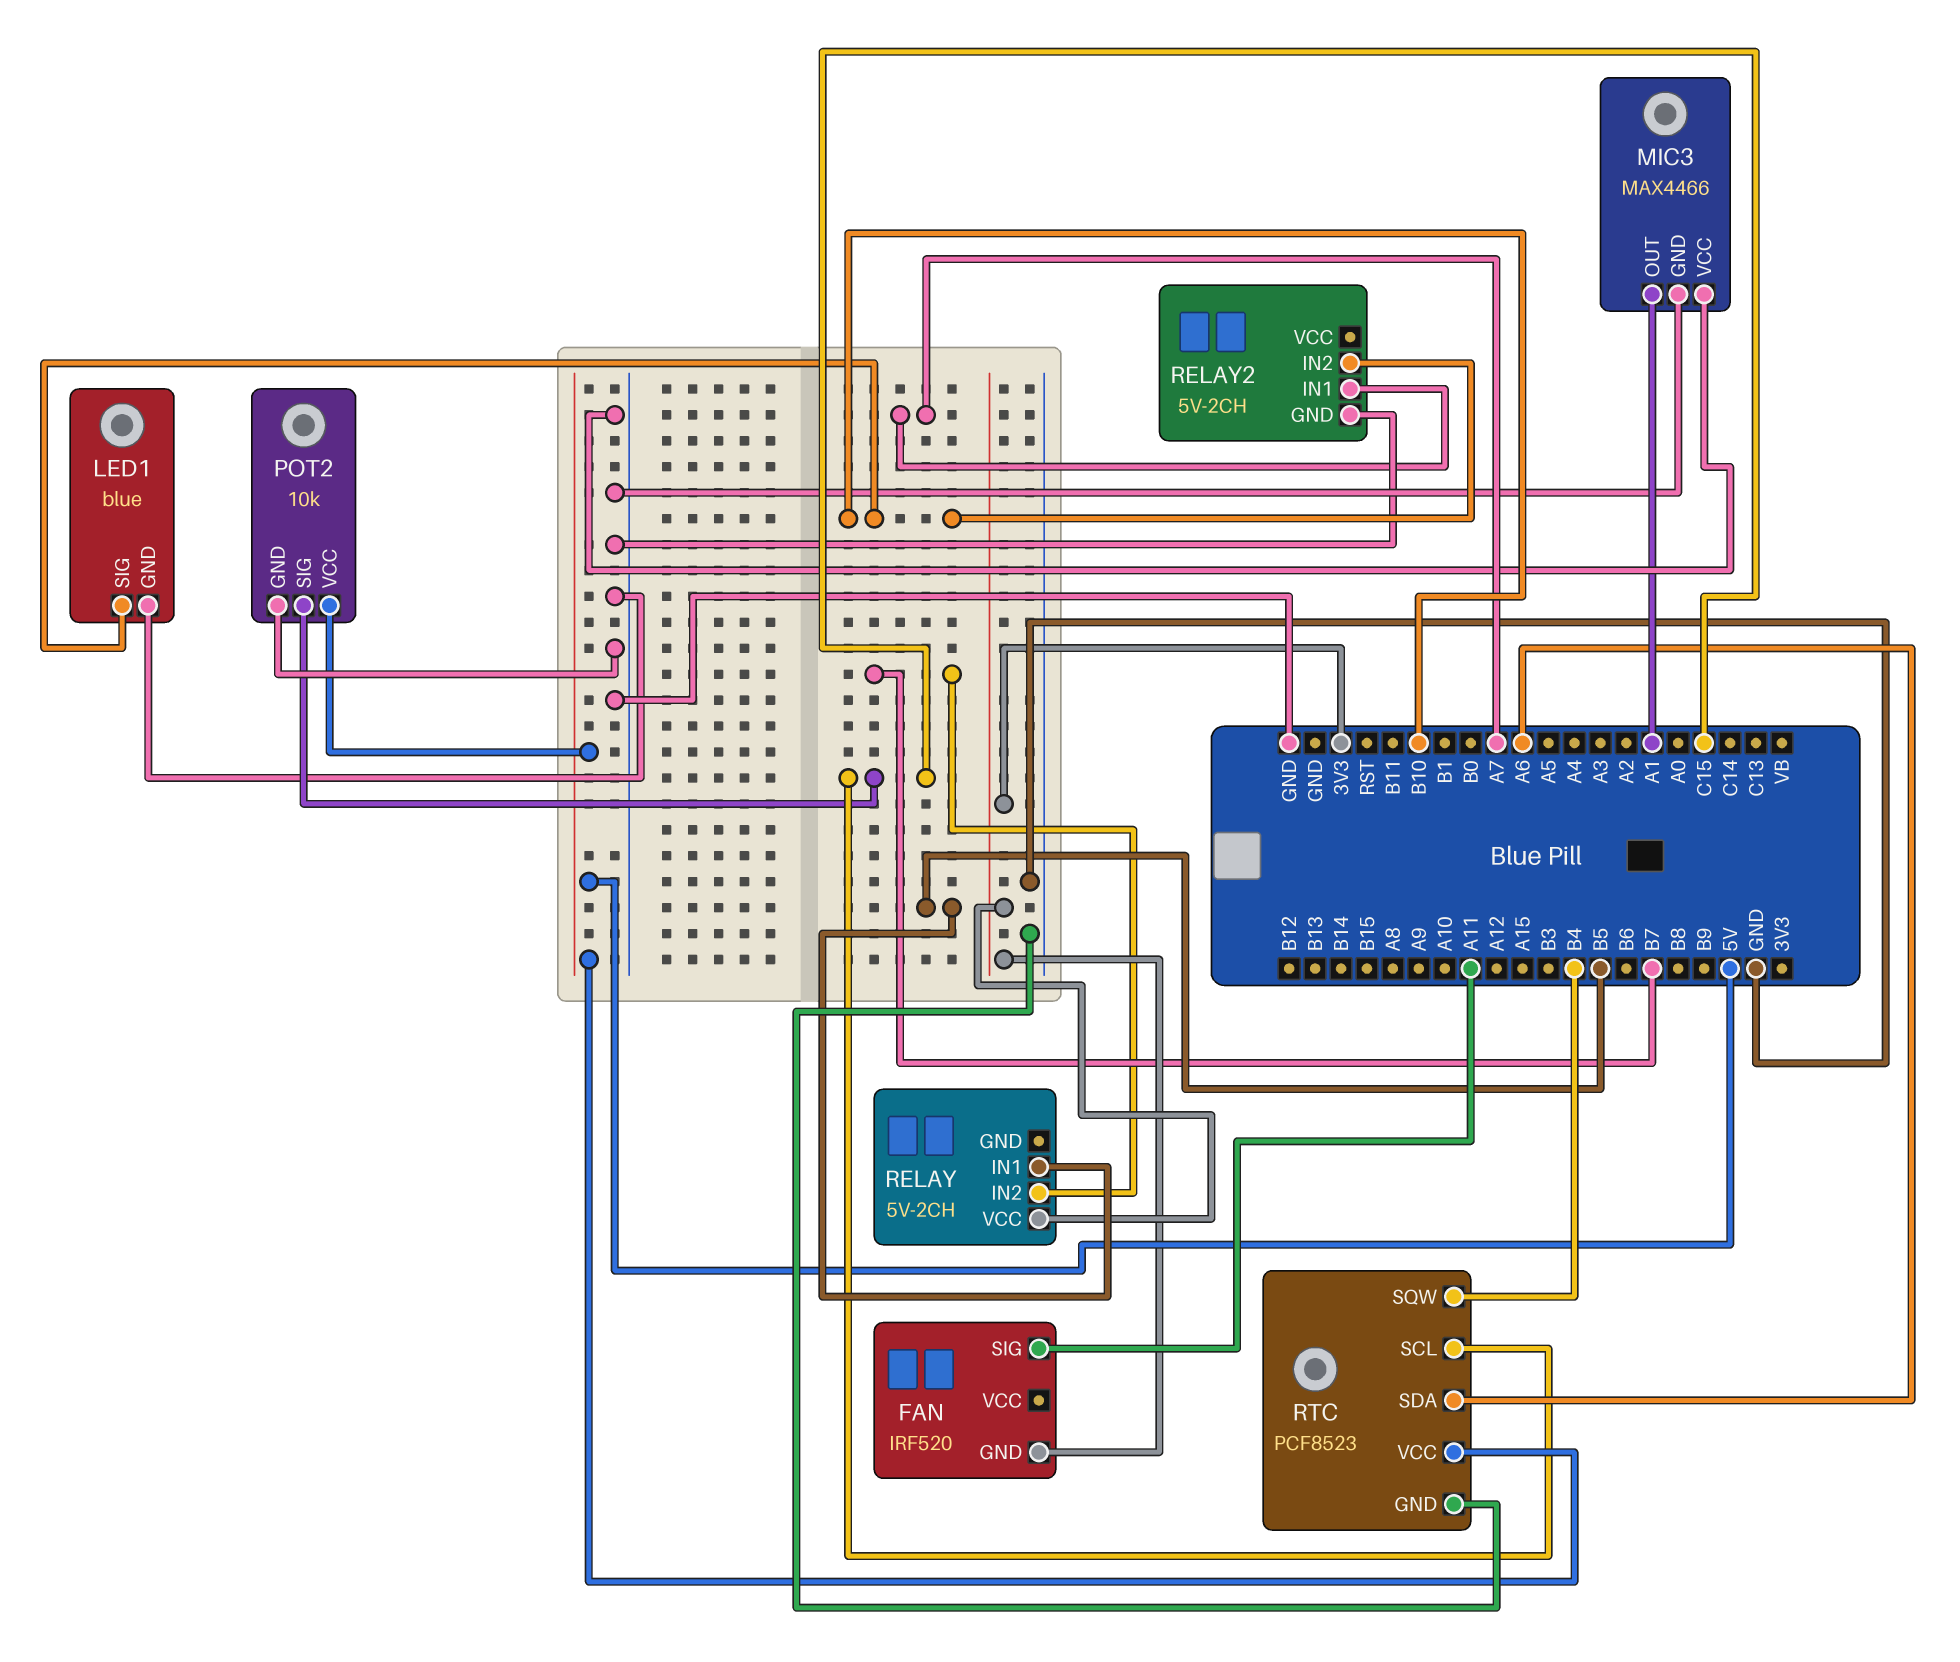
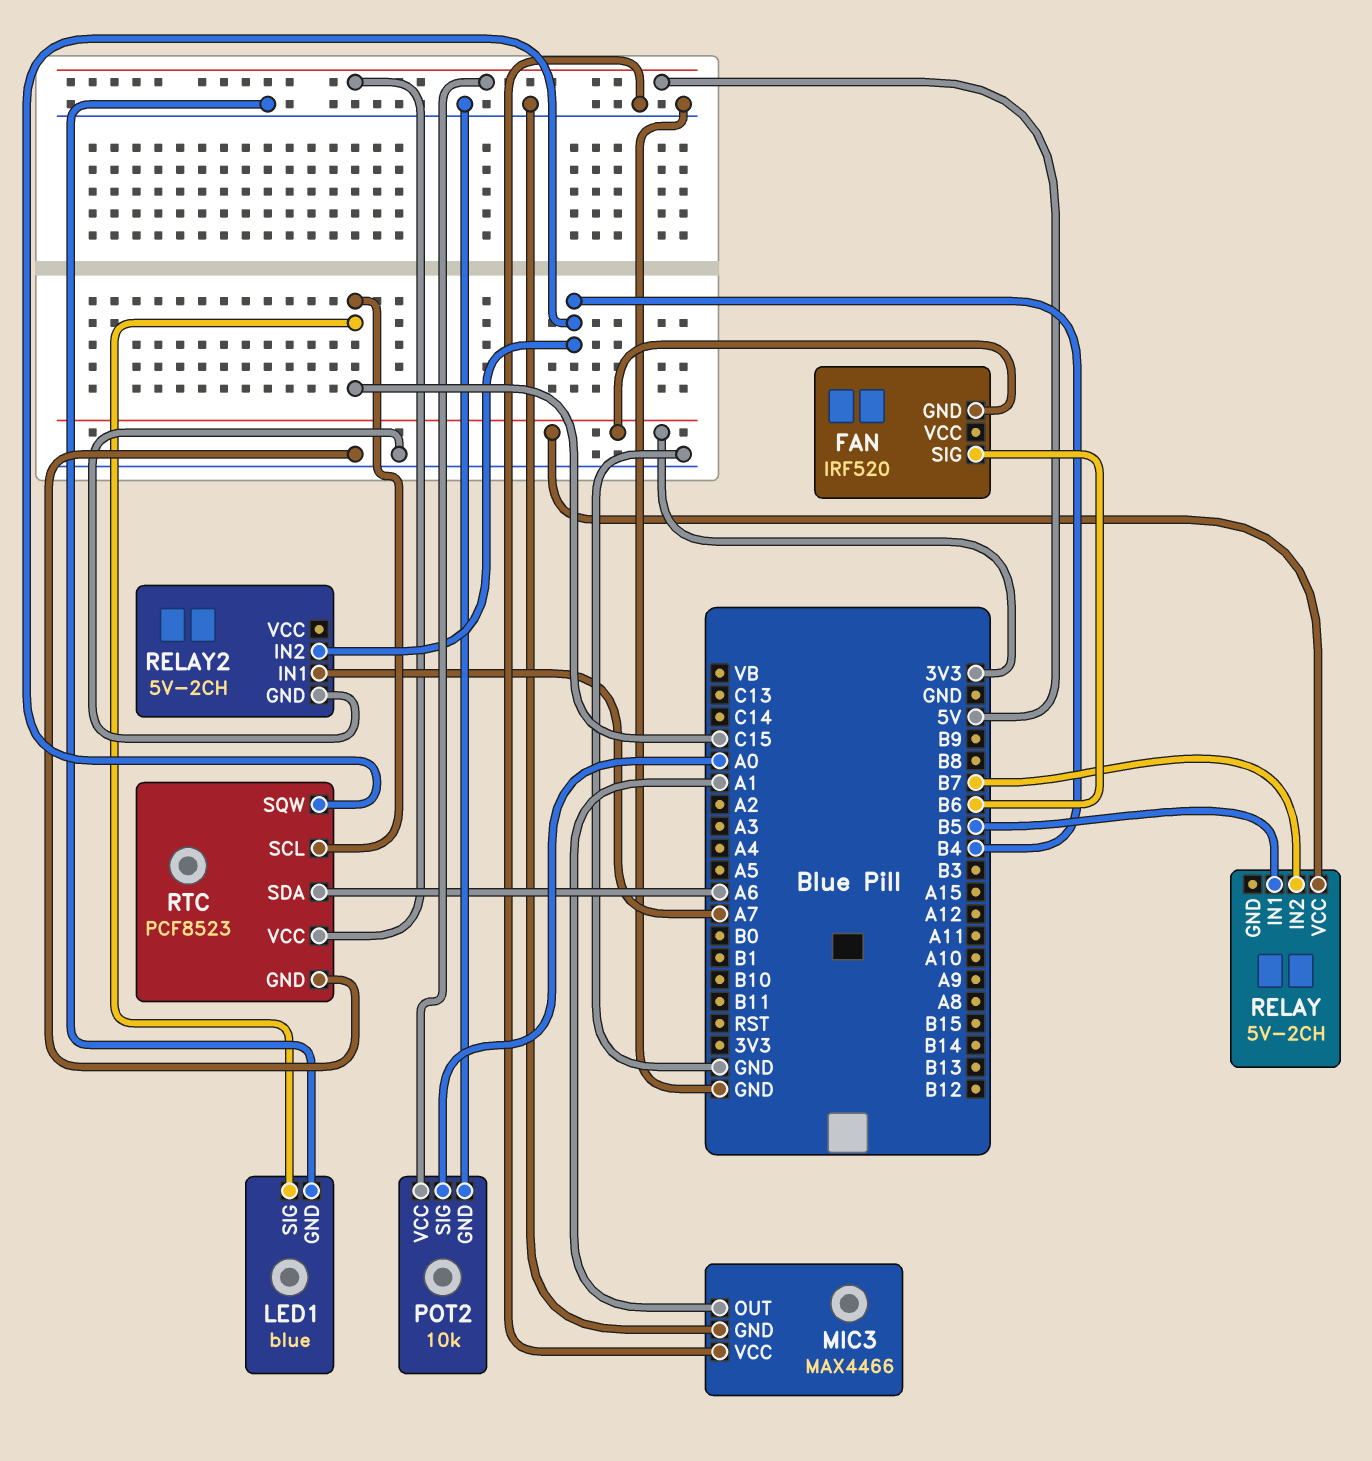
FAN pin SIG: A11 -> B6
LED1 pin SIG: B10 -> C15
POT2 pin SIG: C15 -> A0
RELAY2 pin IN2: B10 -> B4

